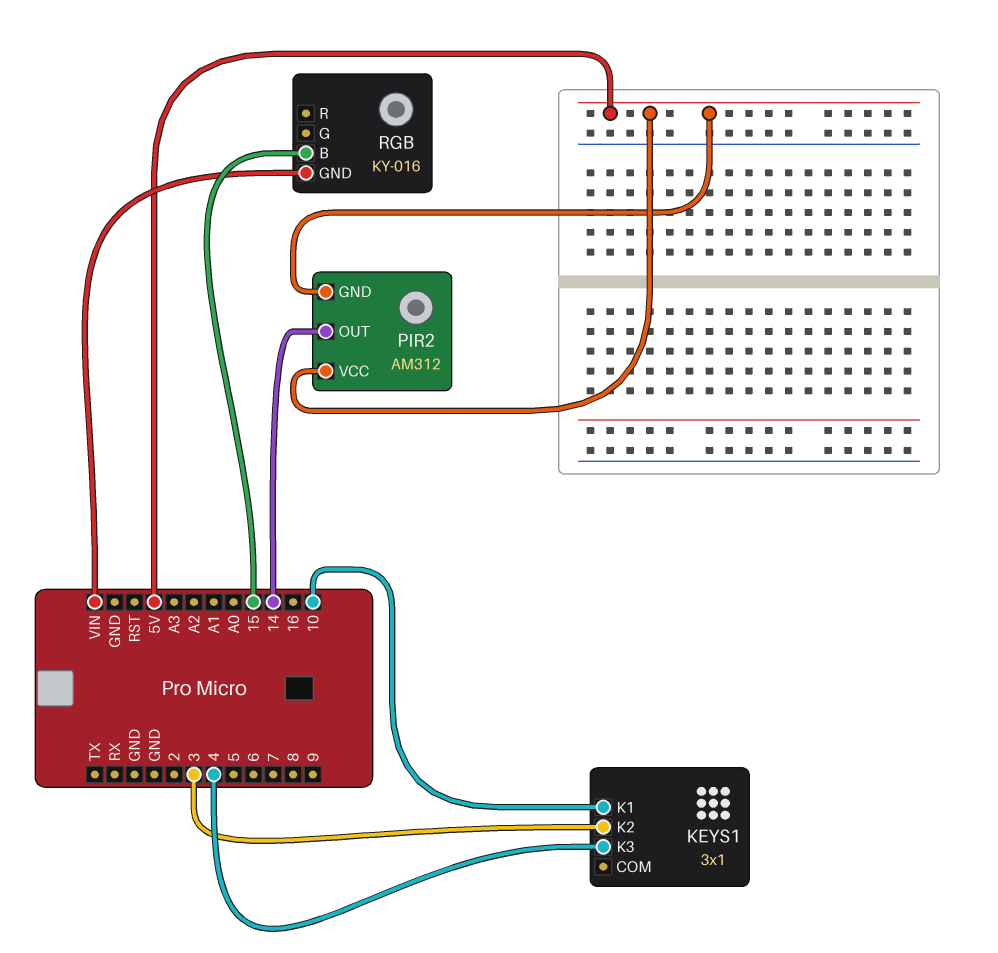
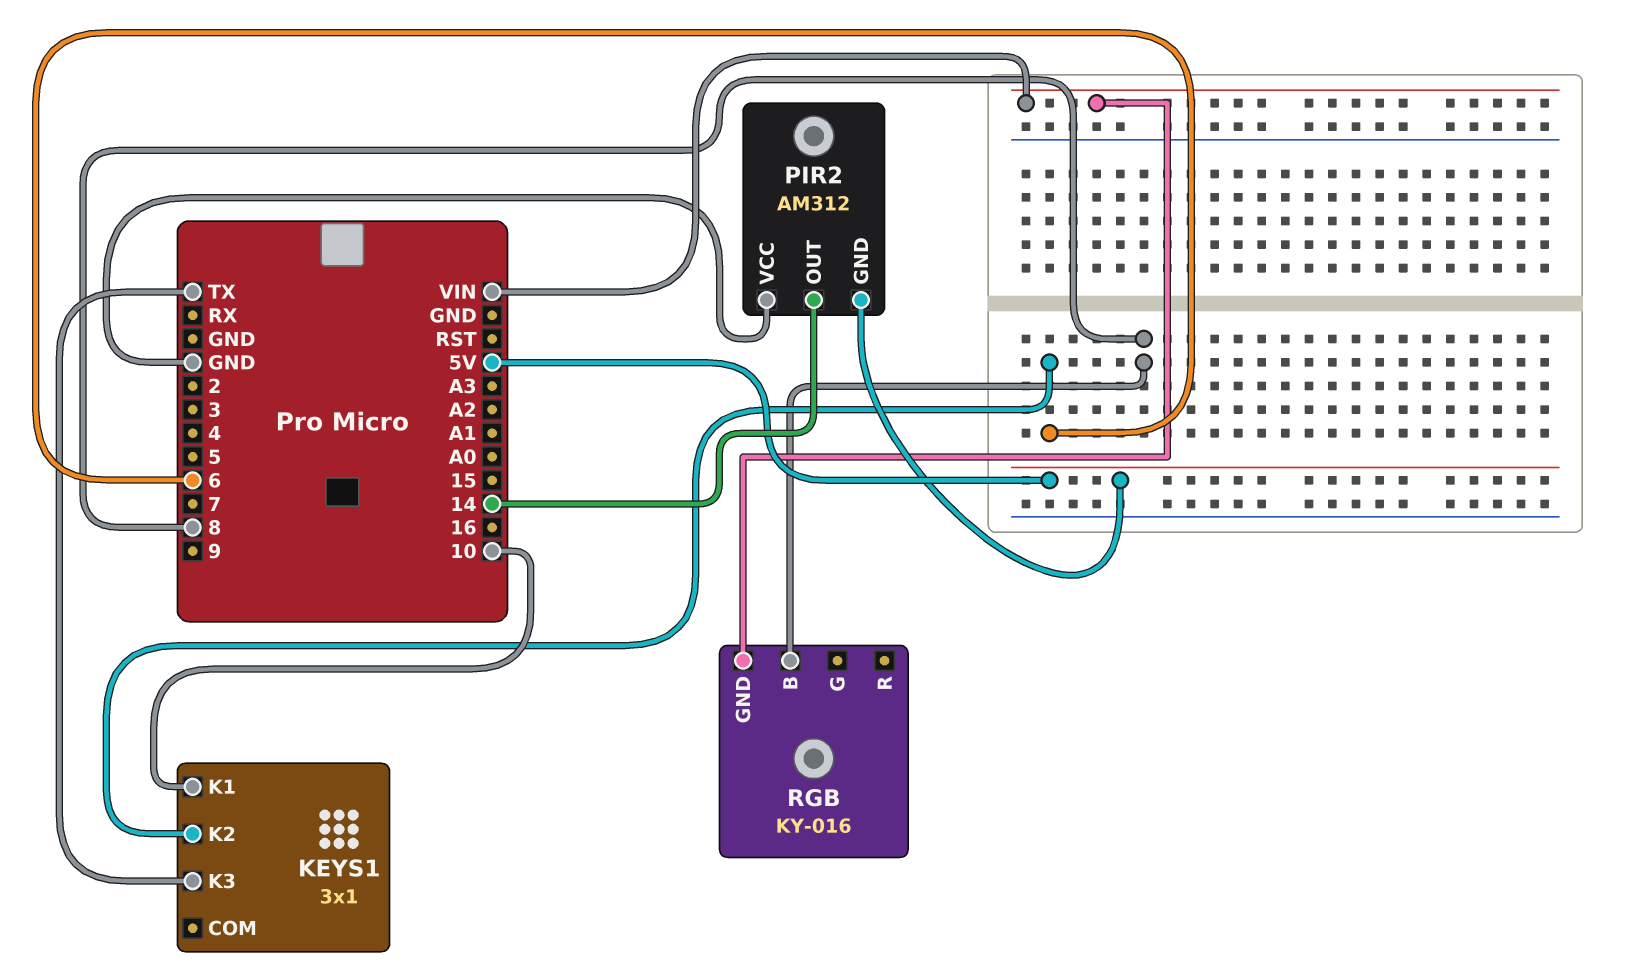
KEYS1 pin K2: 3 -> 6
KEYS1 pin K3: 4 -> TX
PIR2 pin VCC: 5V -> GND
RGB pin B: 15 -> 8

